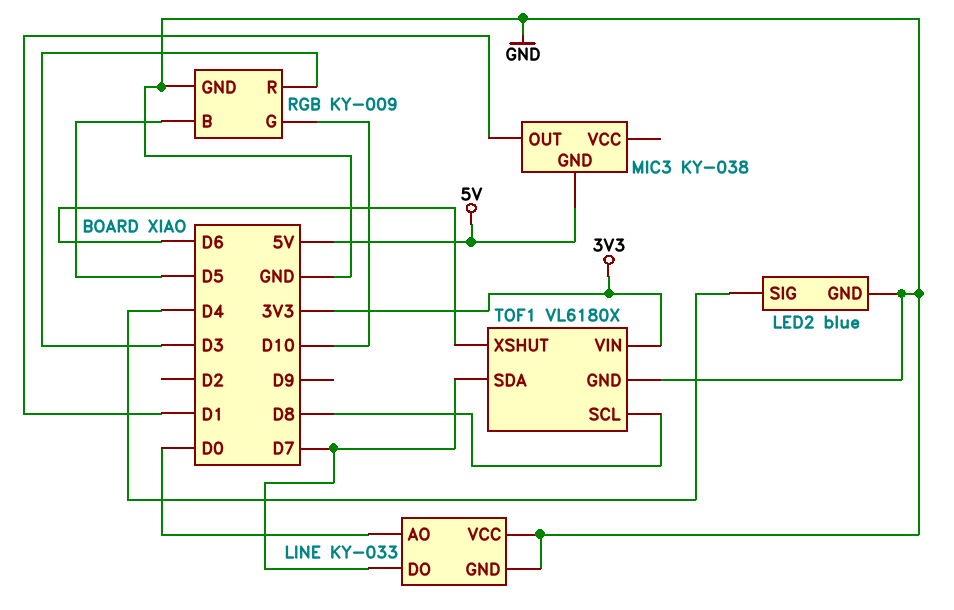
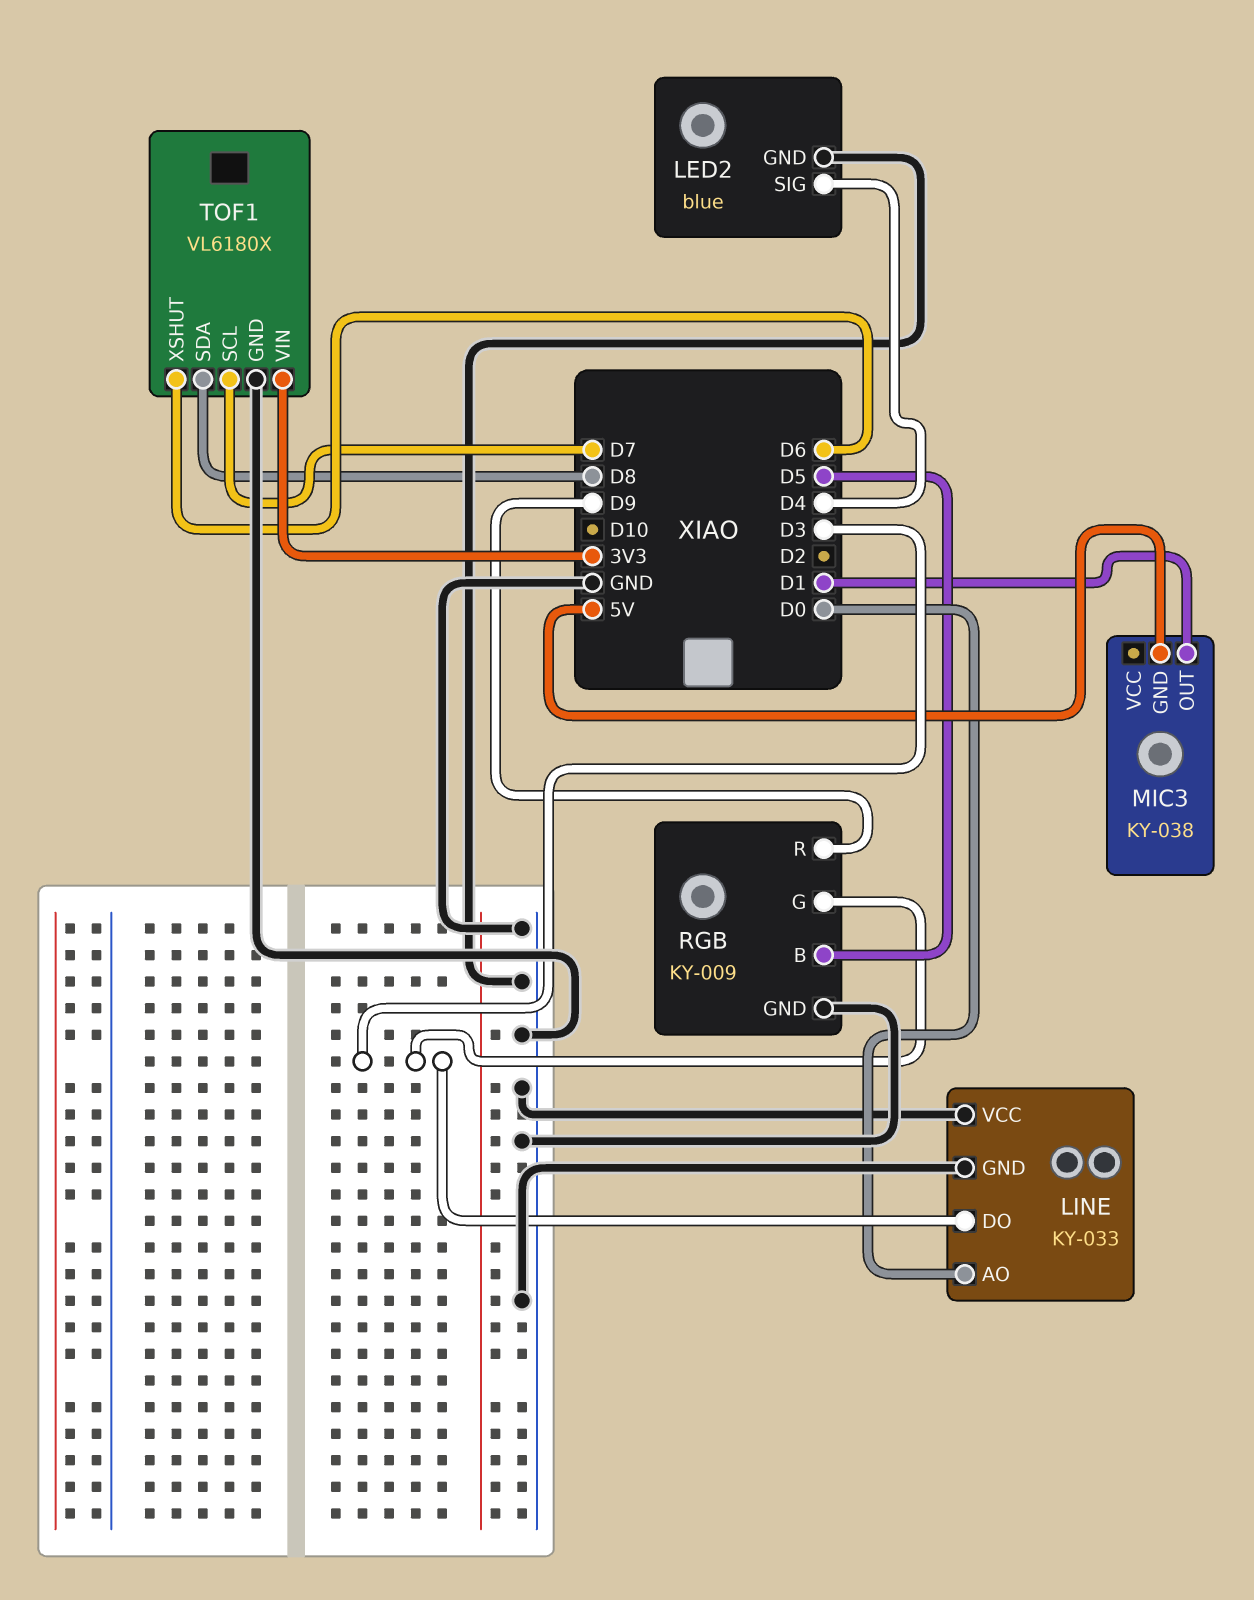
LINE pin DO: D7 -> D3
RGB pin G: D10 -> D3
RGB pin R: D3 -> D9
TOF1 pin SCL: D8 -> D7
TOF1 pin SDA: D7 -> D8

